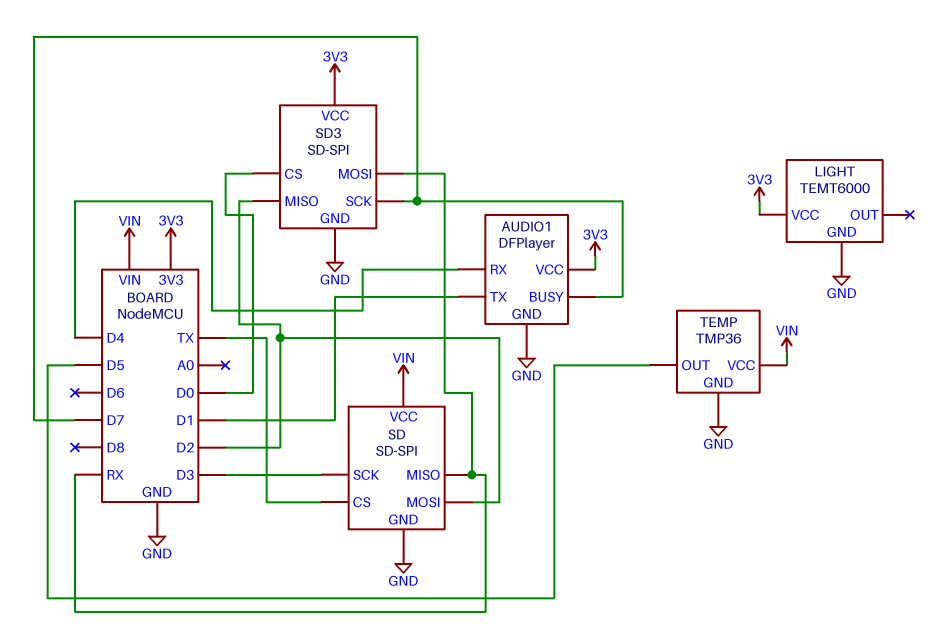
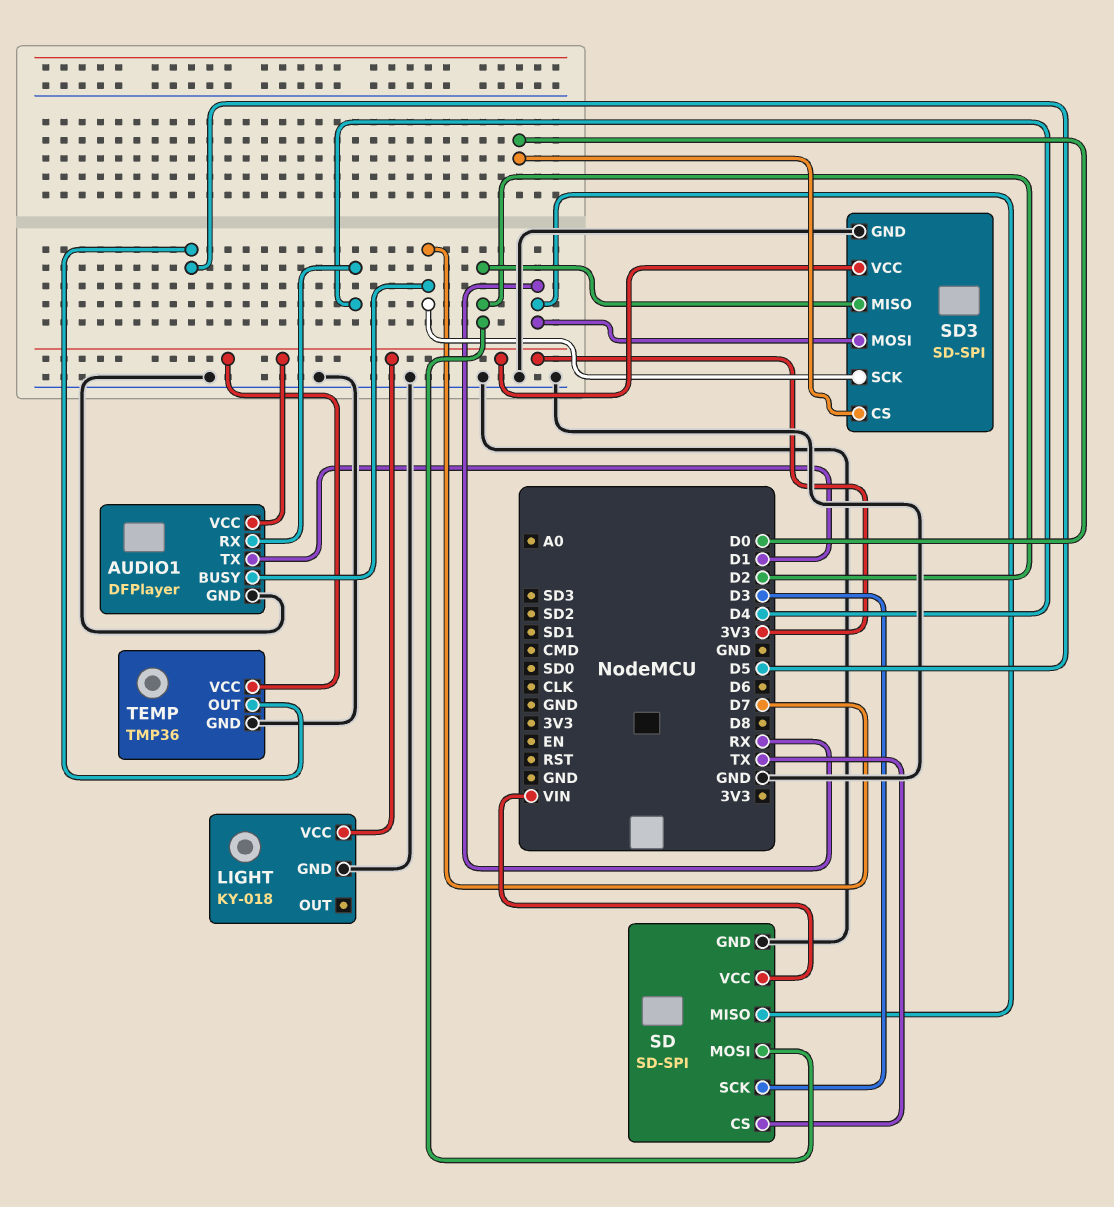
LIGHT: TEMT6000 -> KY-018
TEMP pin VCC: VIN -> 3V3

